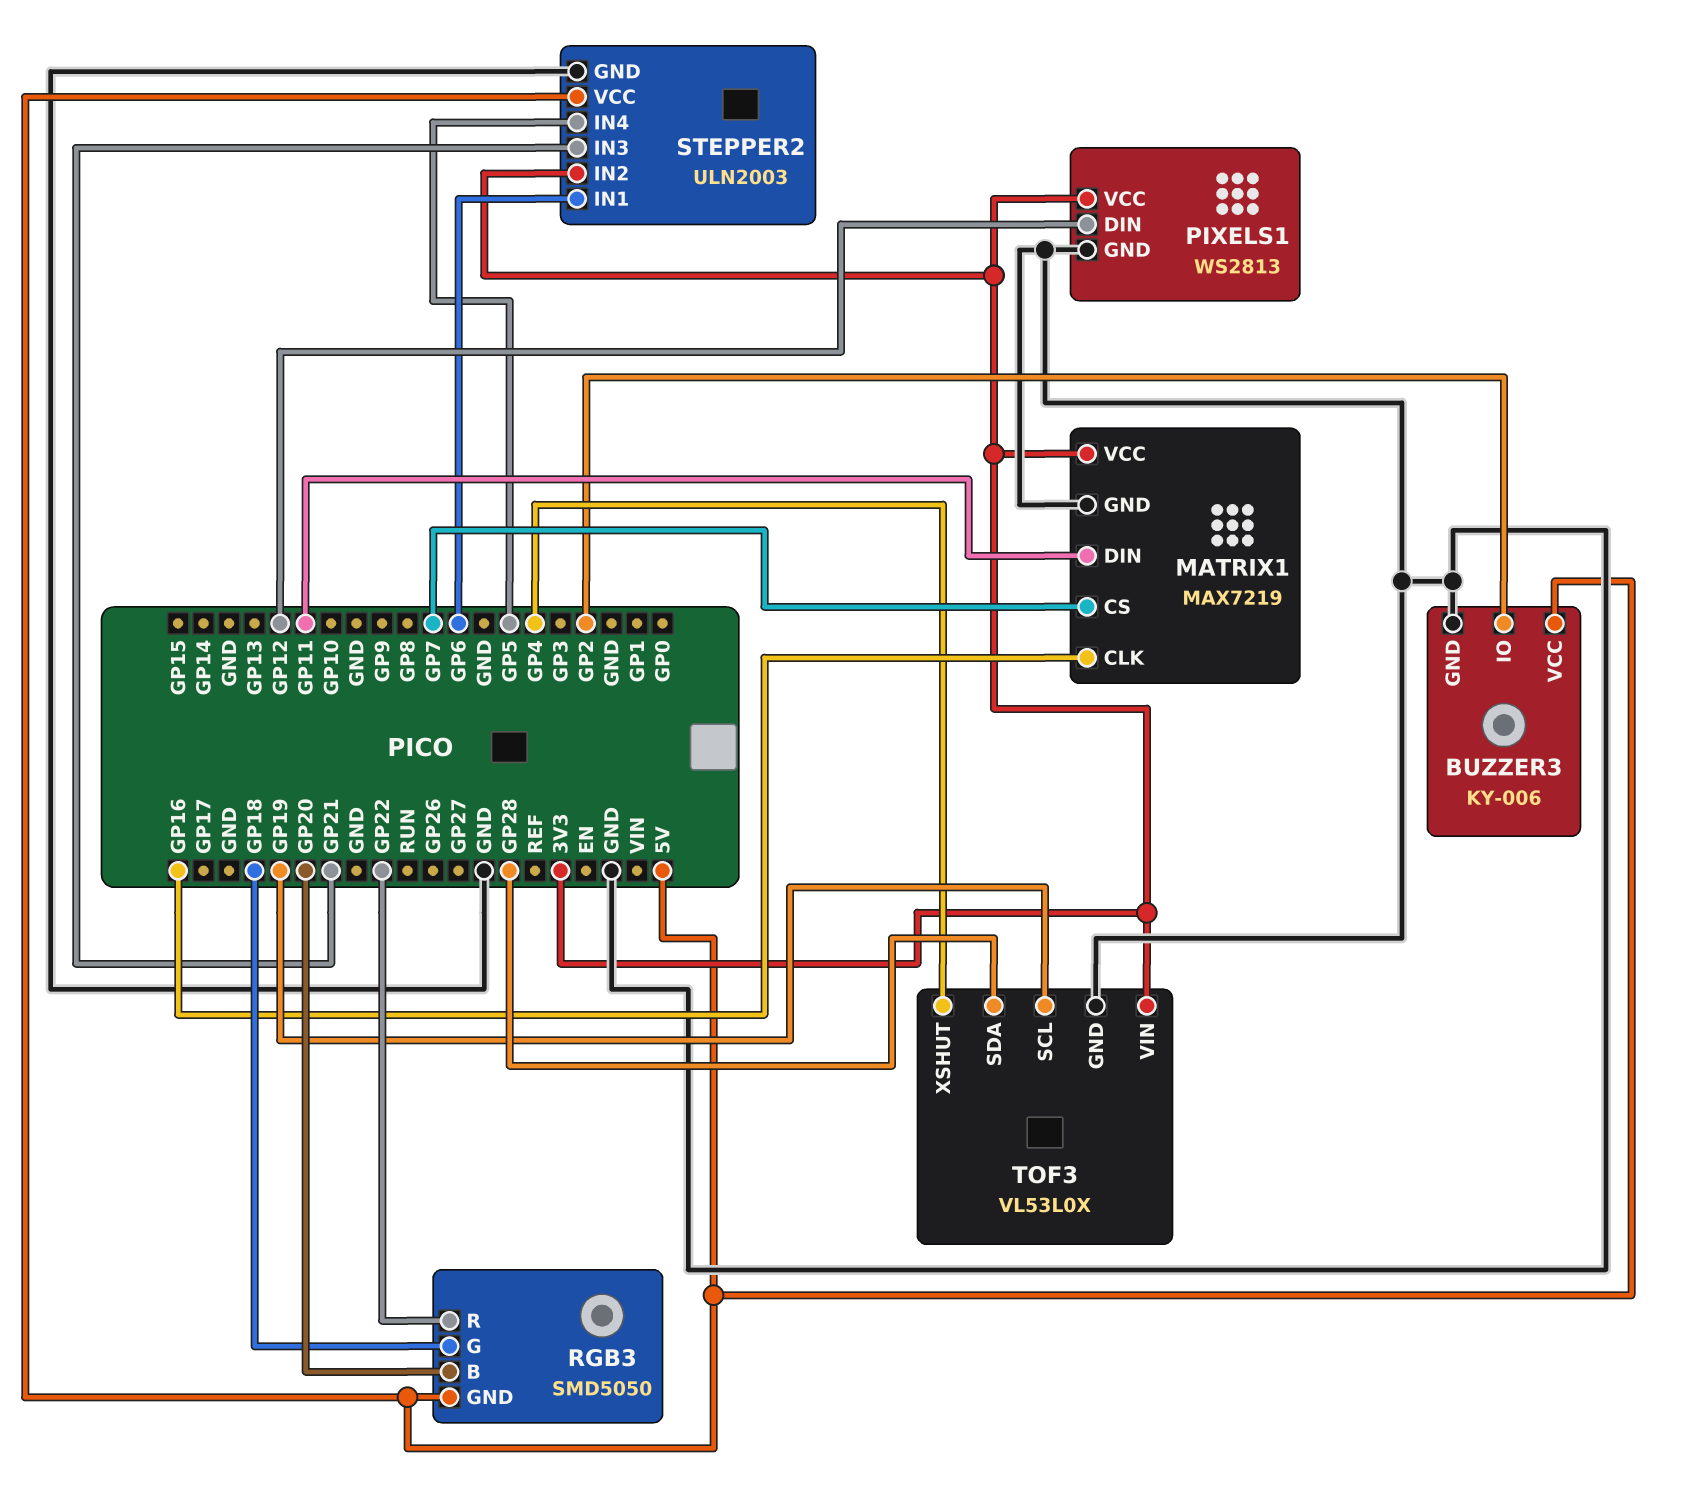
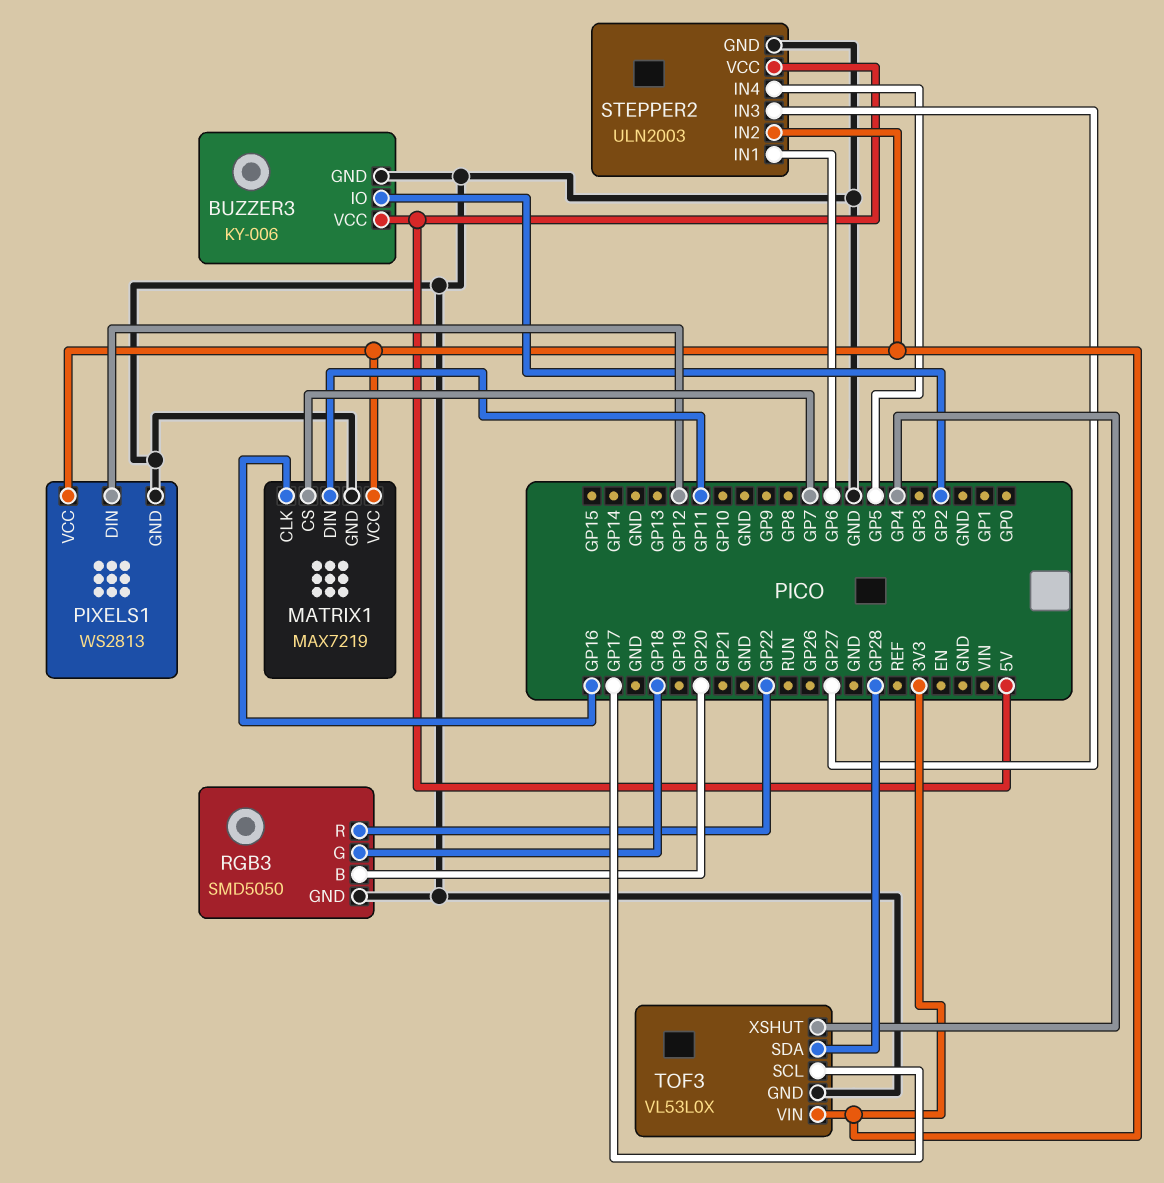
RGB3 pin GND: 5V -> GND
STEPPER2 pin IN3: GP21 -> GP27
TOF3 pin SCL: GP19 -> GP17

